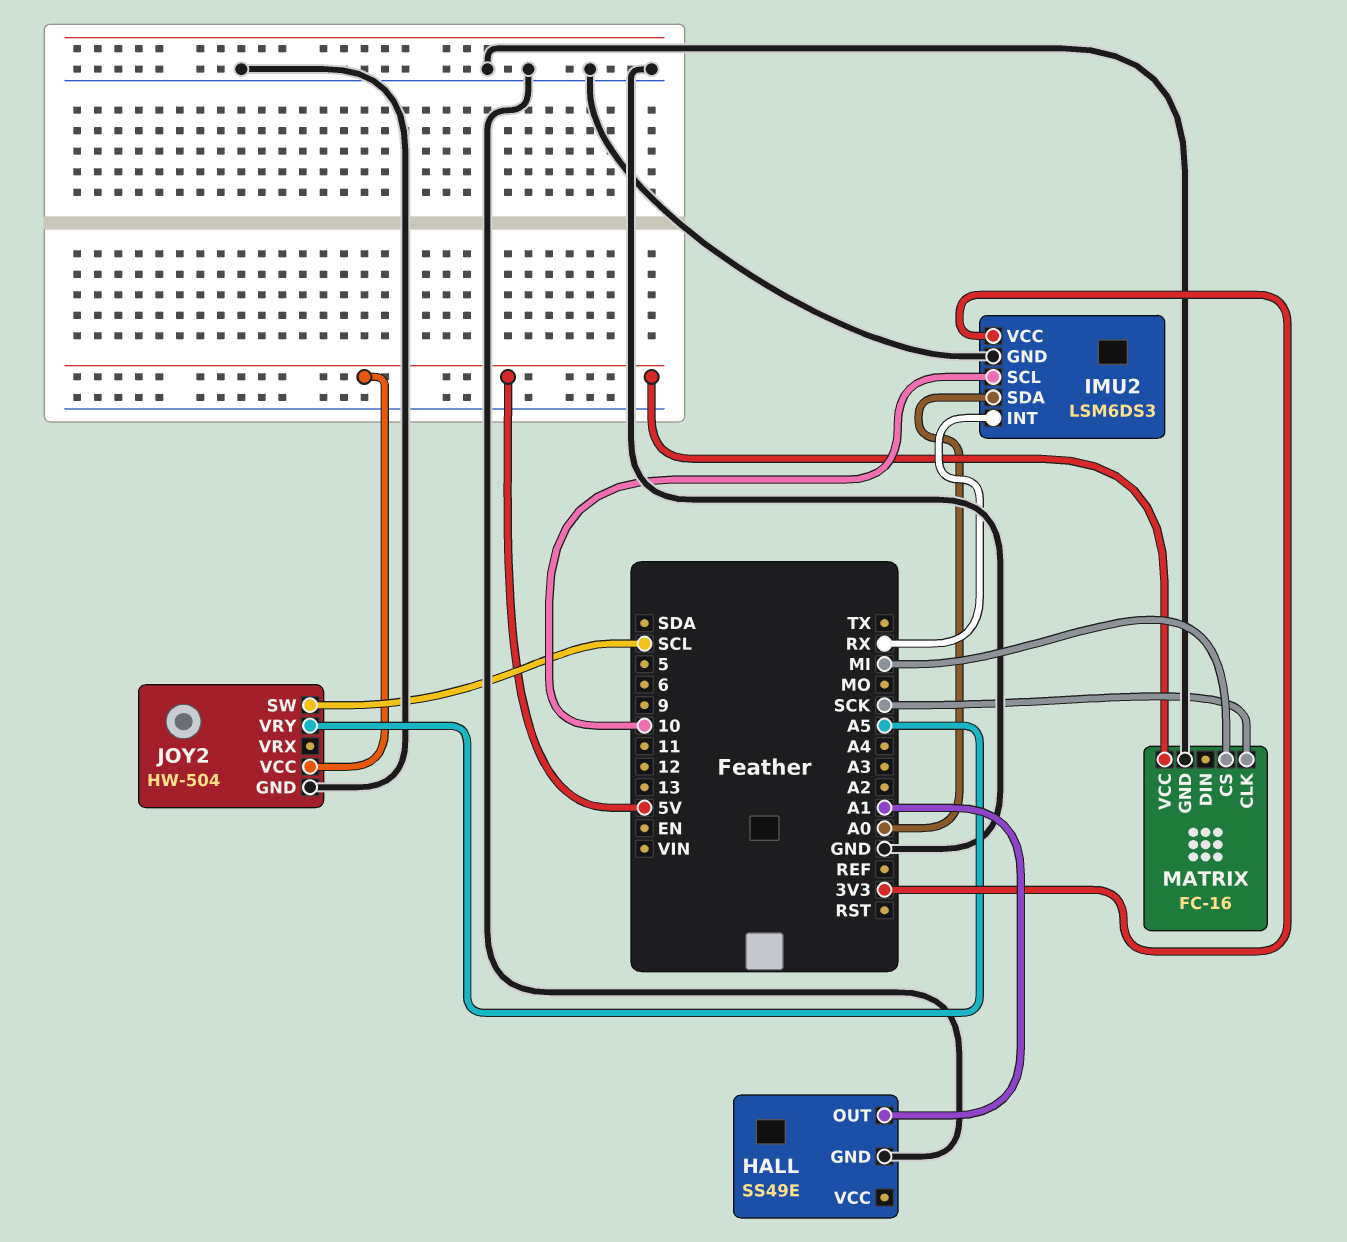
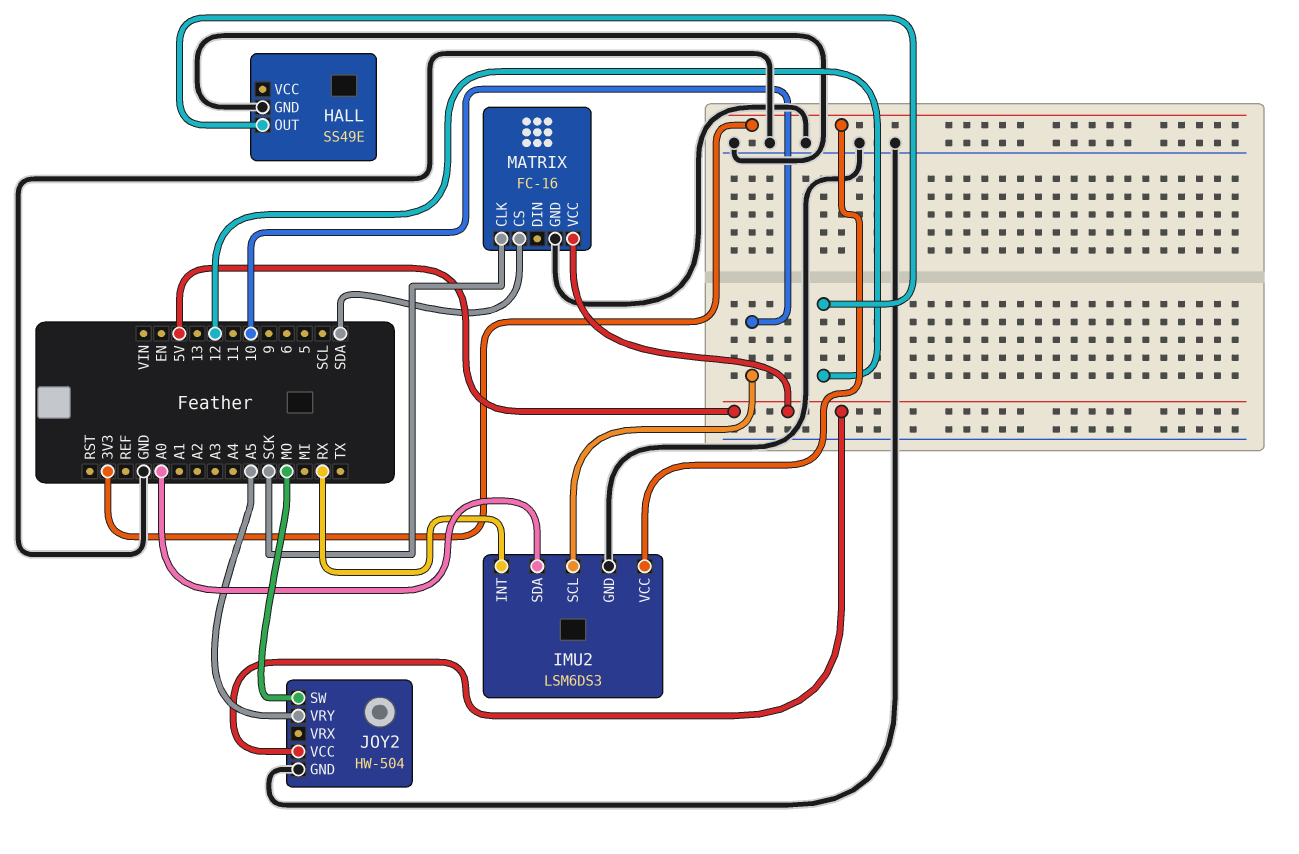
HALL pin OUT: A1 -> 12
JOY2 pin SW: SCL -> MO
MATRIX pin CS: MI -> SDA

